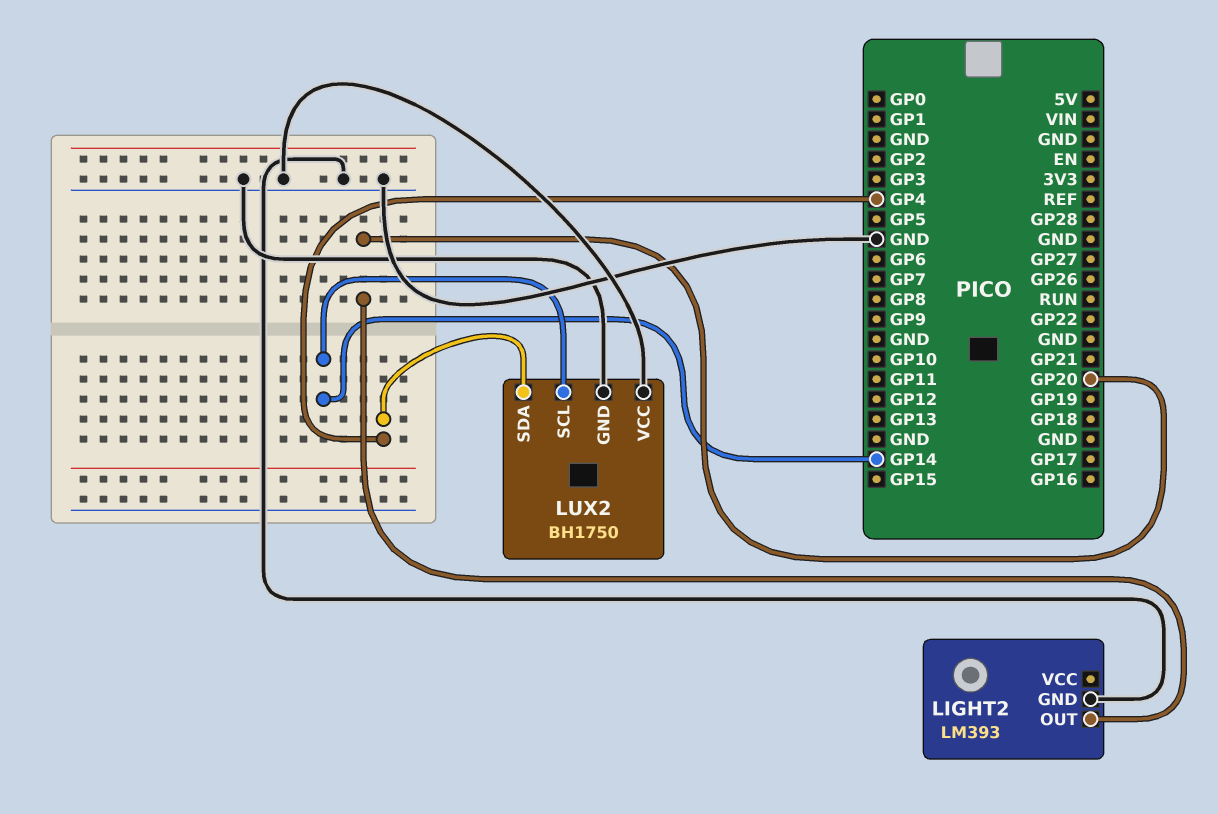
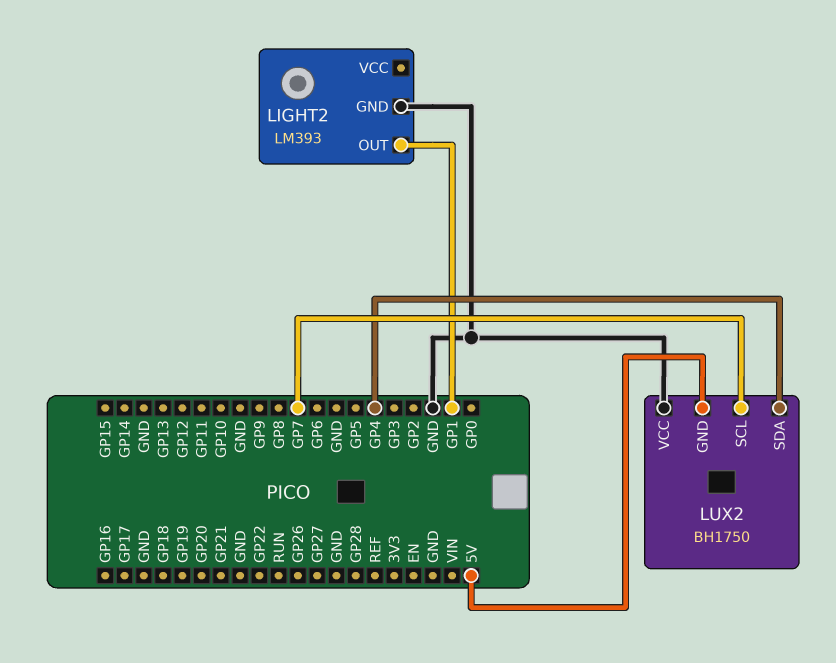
LIGHT2 pin OUT: GP20 -> GP1
LUX2 pin GND: GND -> 5V
LUX2 pin SCL: GP14 -> GP7

